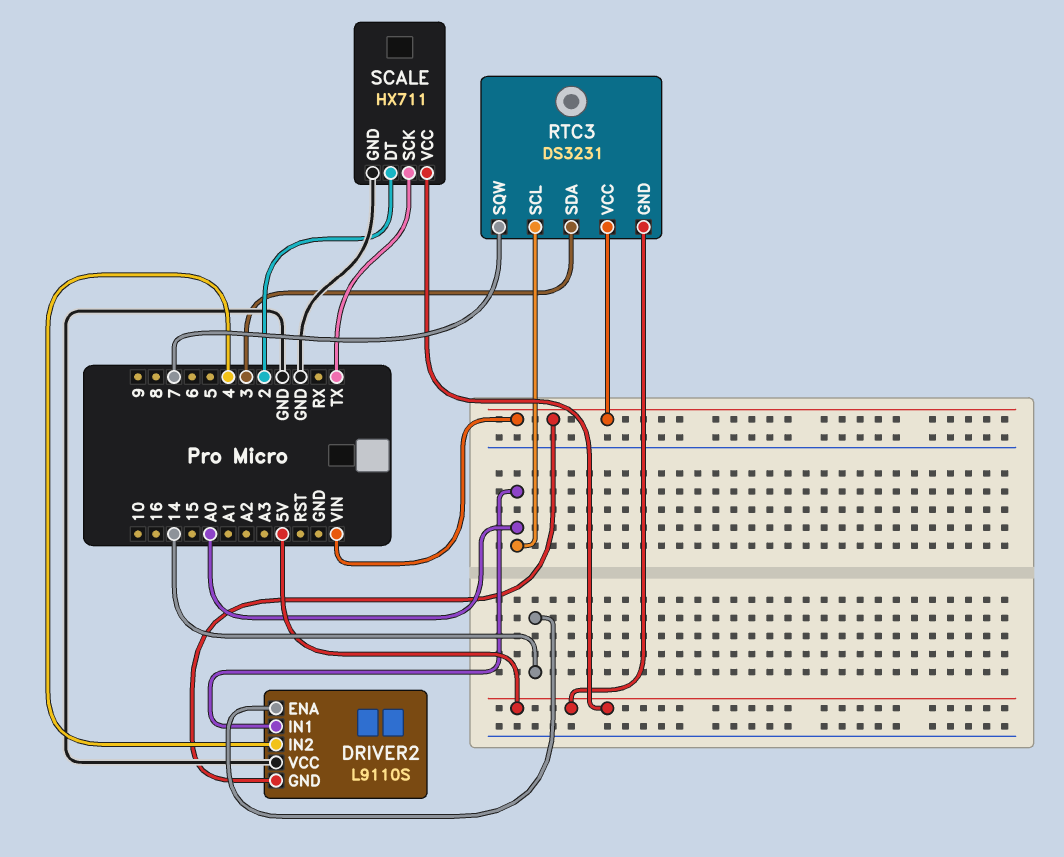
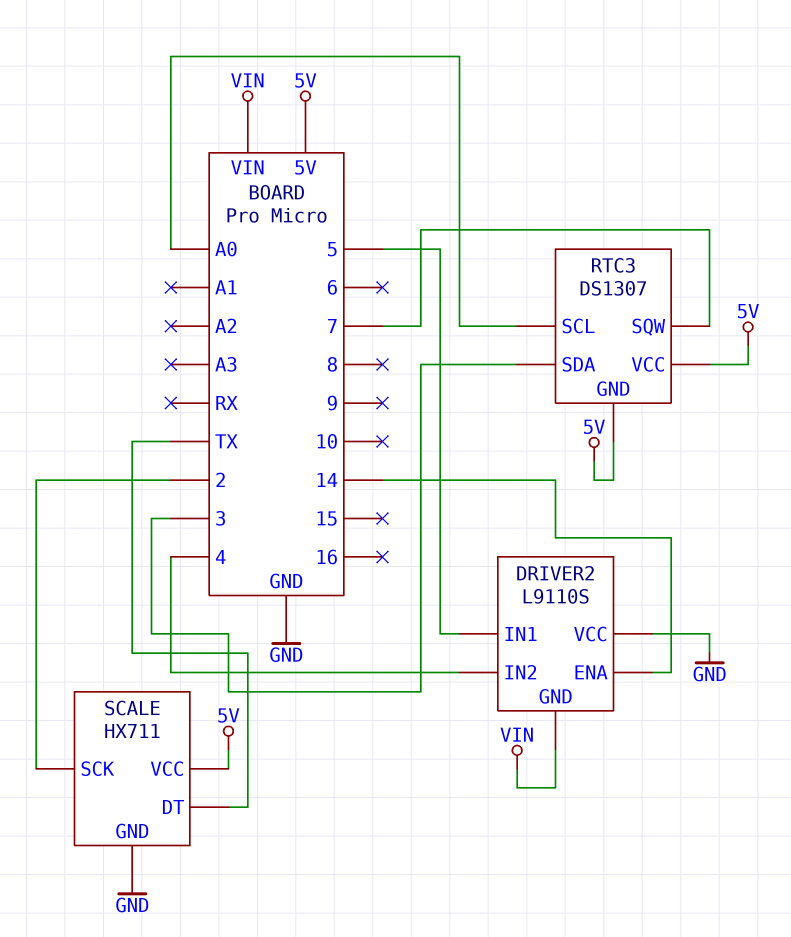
DRIVER2 pin IN1: A0 -> 5
RTC3: DS3231 -> DS1307
RTC3 pin VCC: VIN -> 5V
SCALE pin DT: 2 -> TX
SCALE pin SCK: TX -> 2

